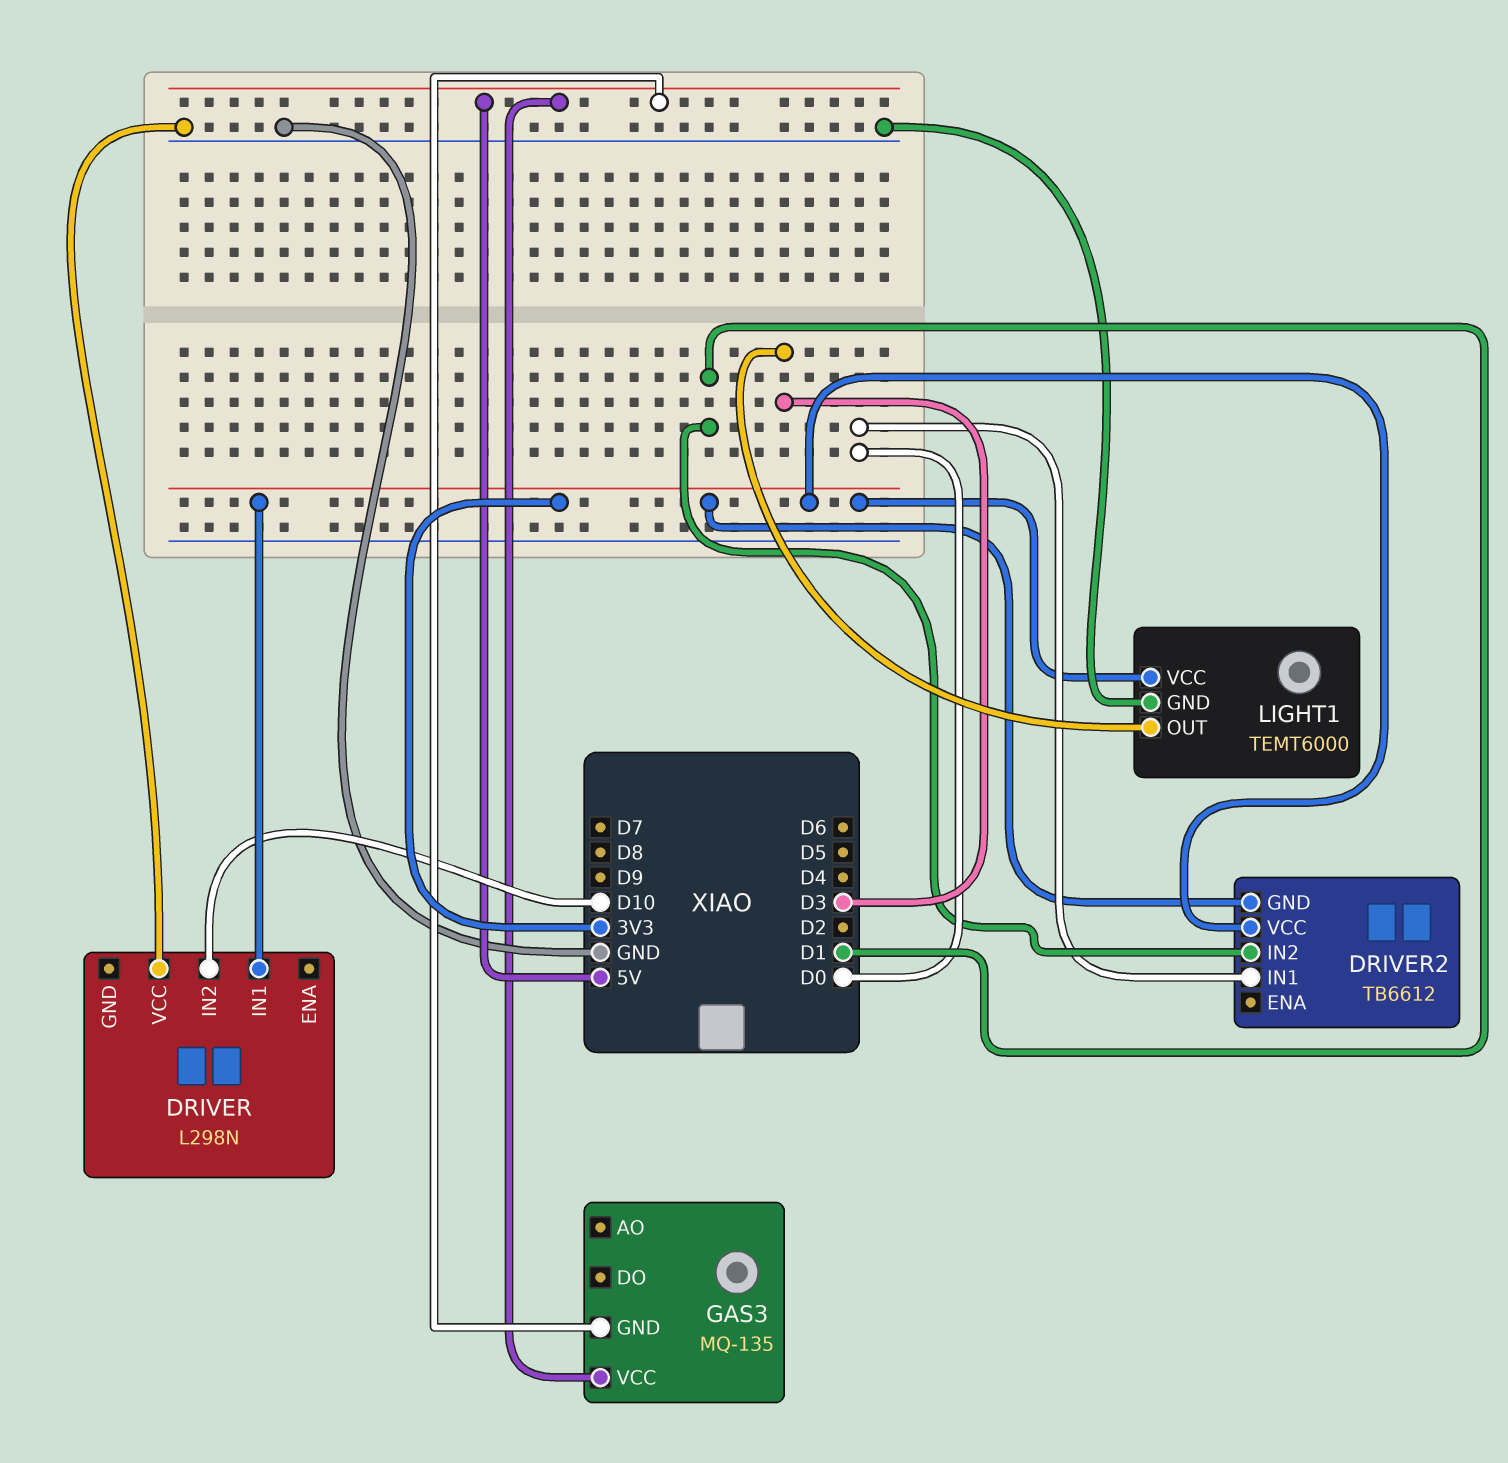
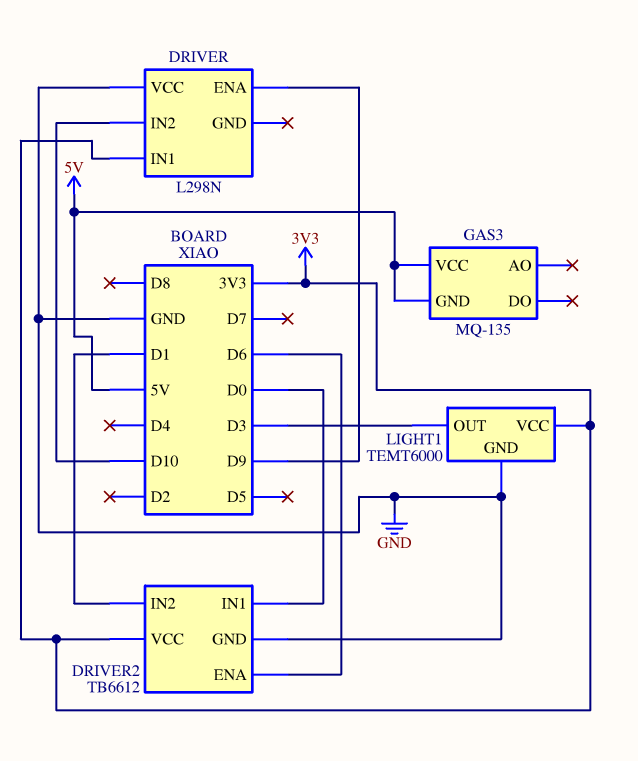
DRIVER pin ENA: none -> D9
DRIVER2 pin ENA: none -> D6
DRIVER2 pin GND: 3V3 -> GND

